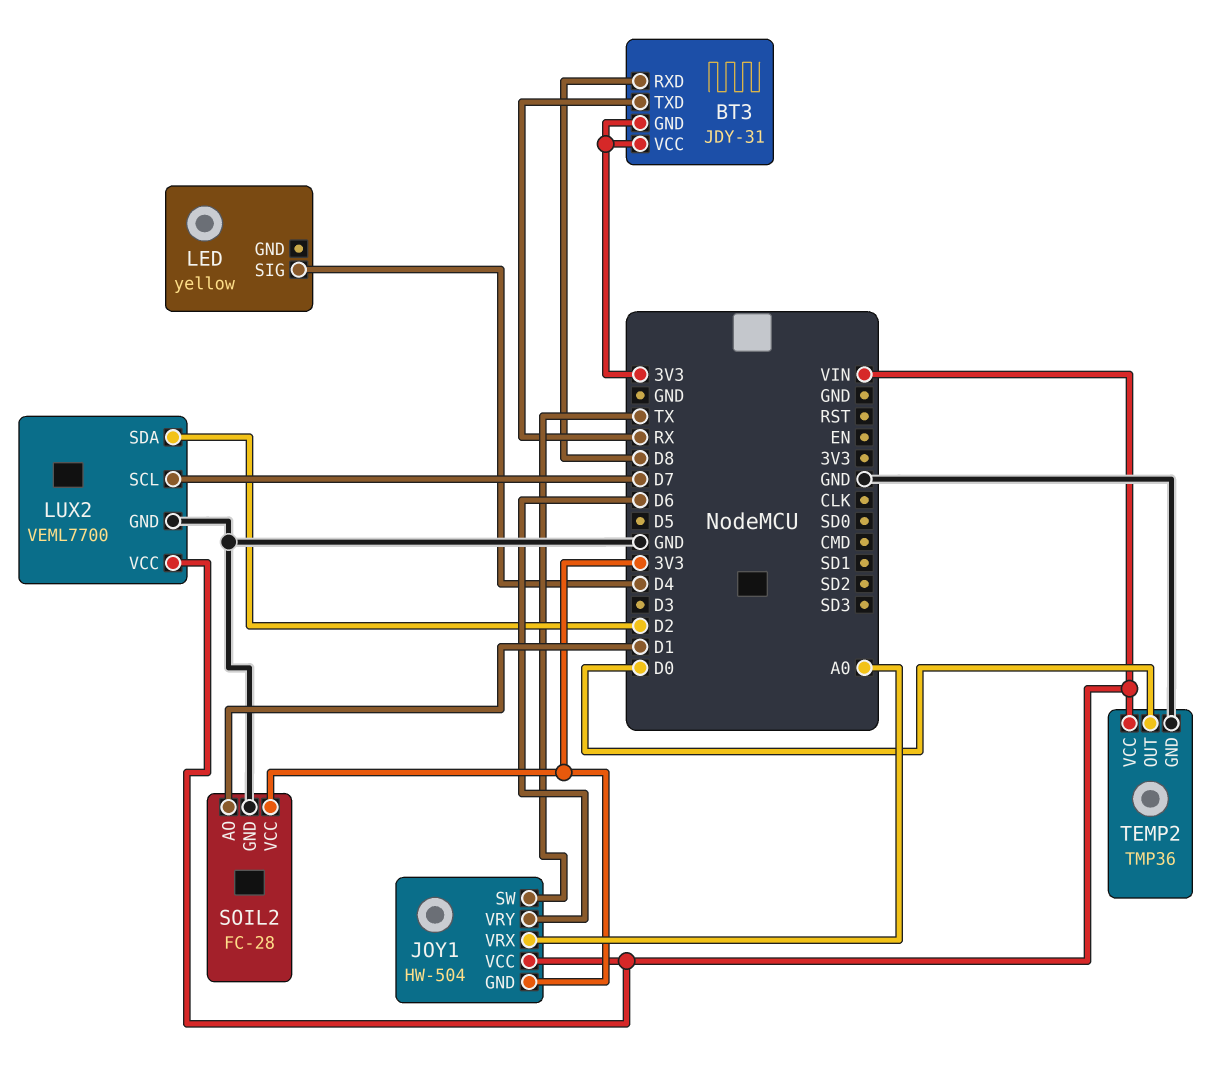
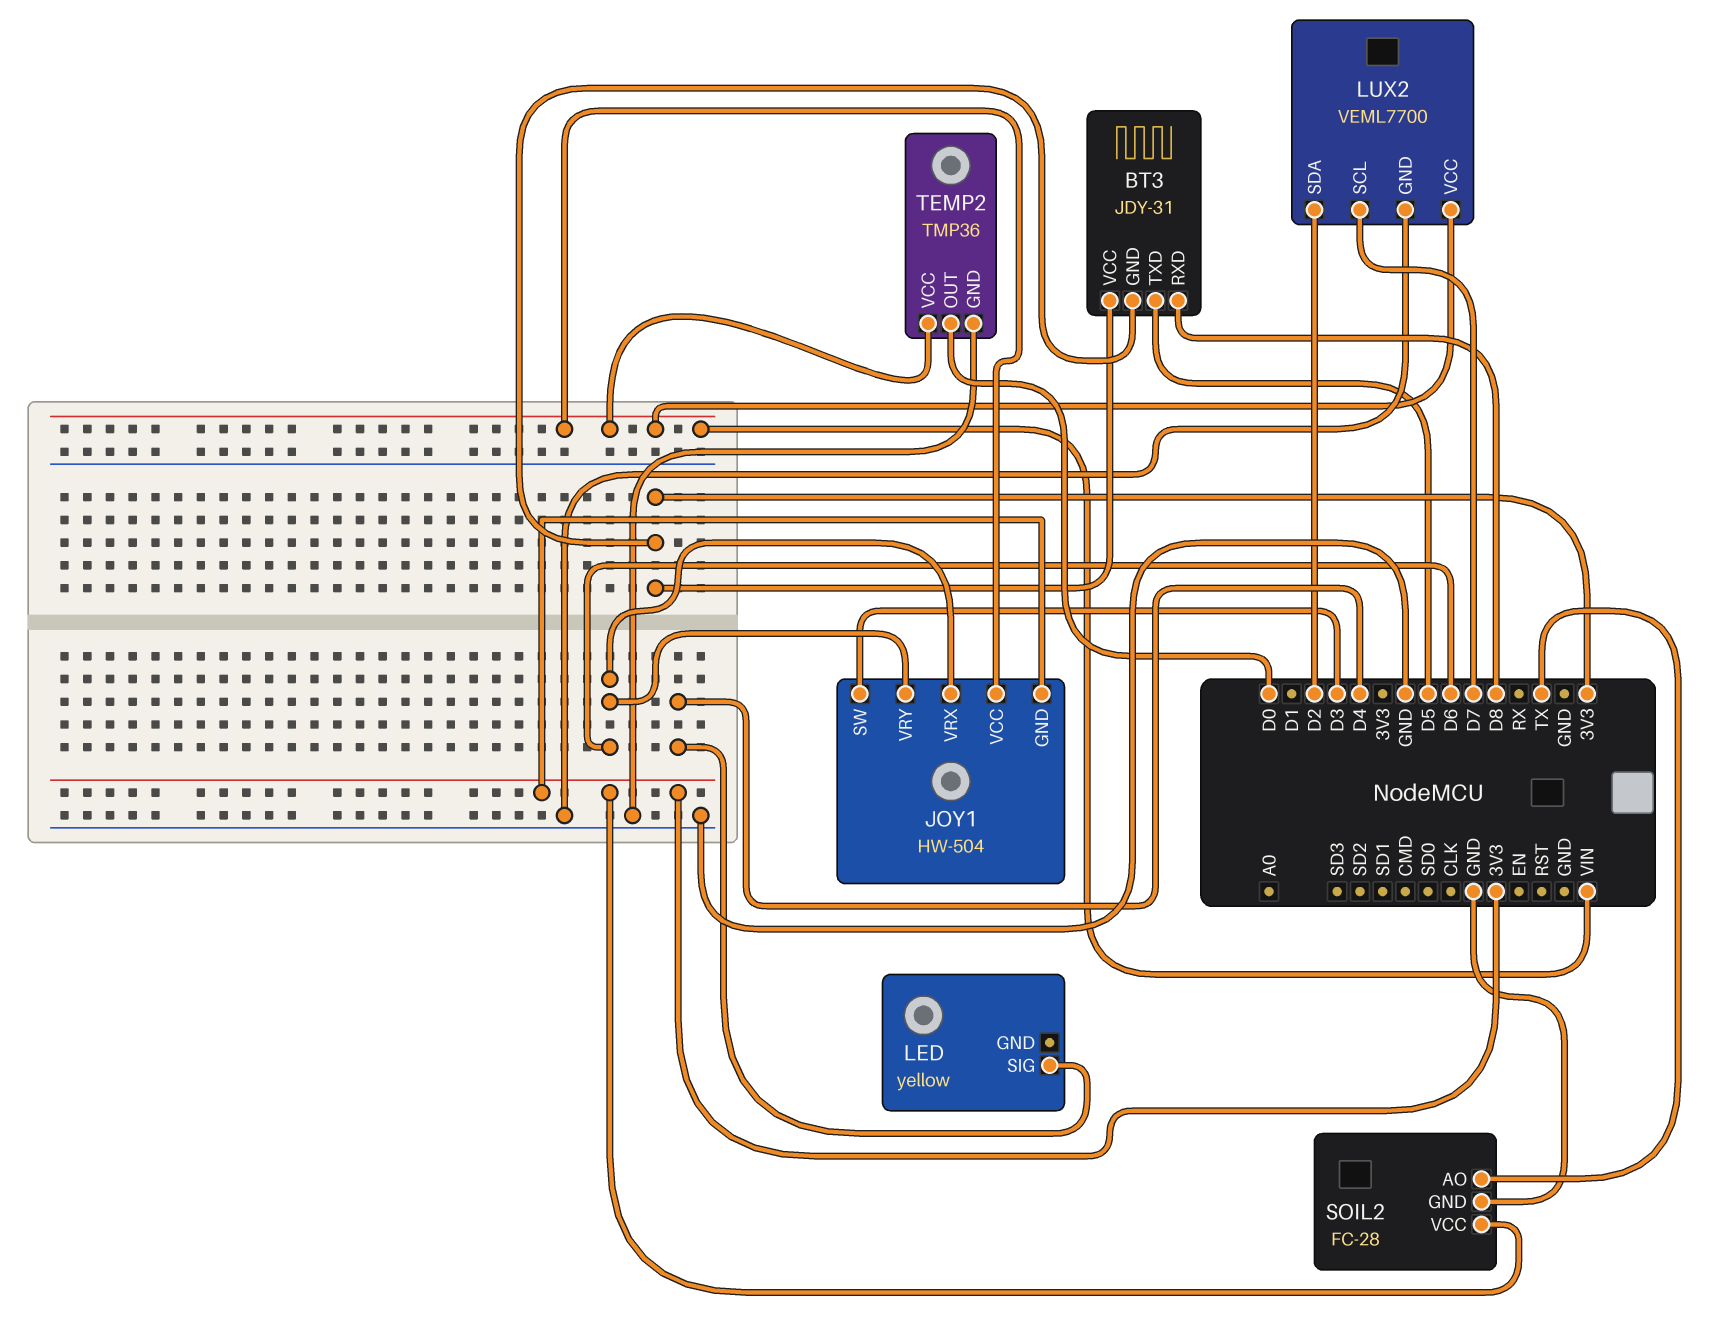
BT3 pin TXD: RX -> D5
JOY1 pin SW: TX -> D3
JOY1 pin VRX: A0 -> D6
SOIL2 pin AO: D1 -> TX

